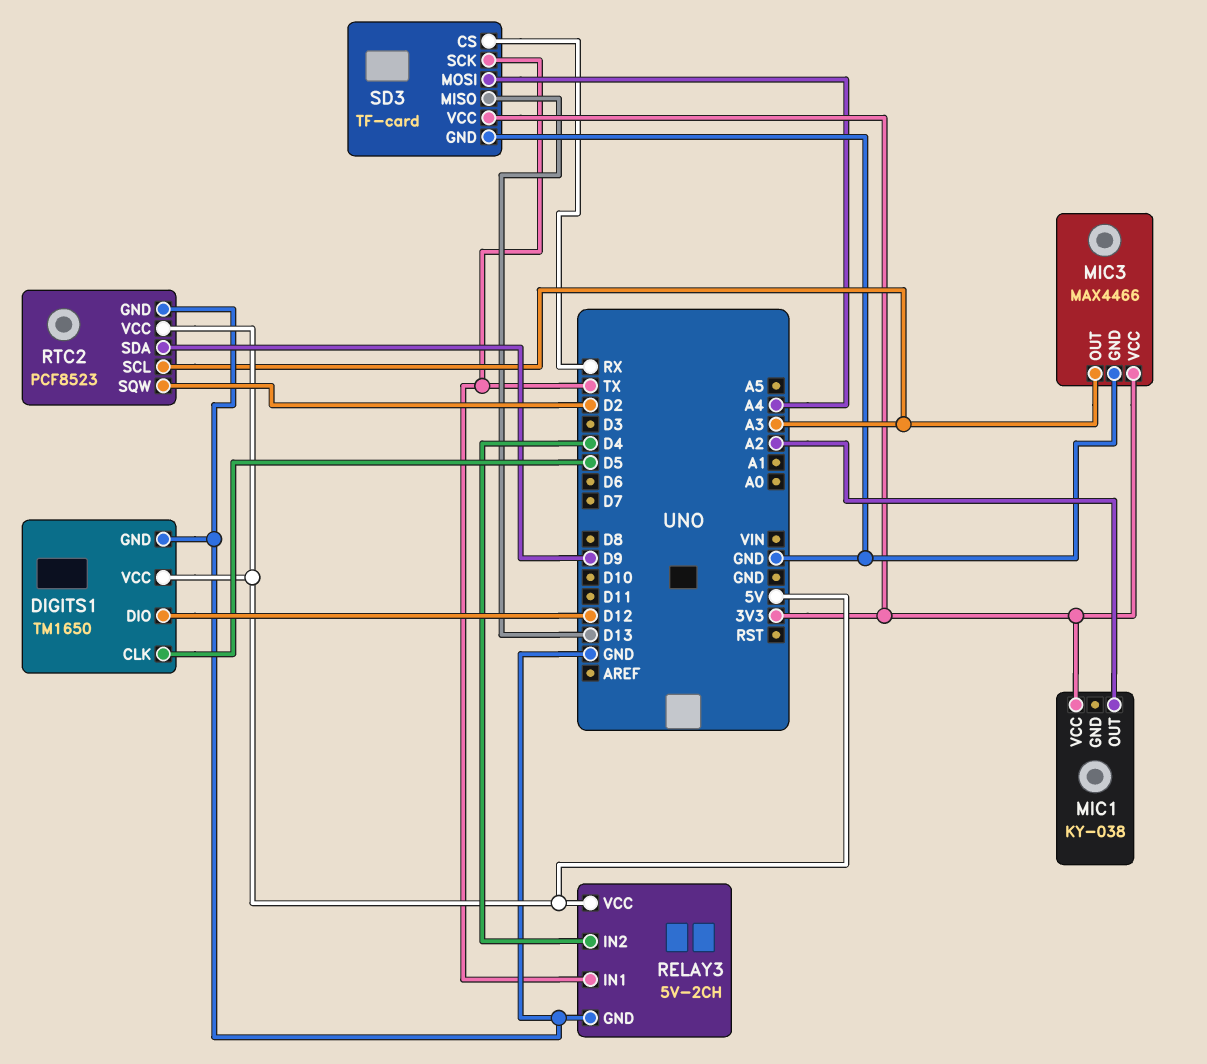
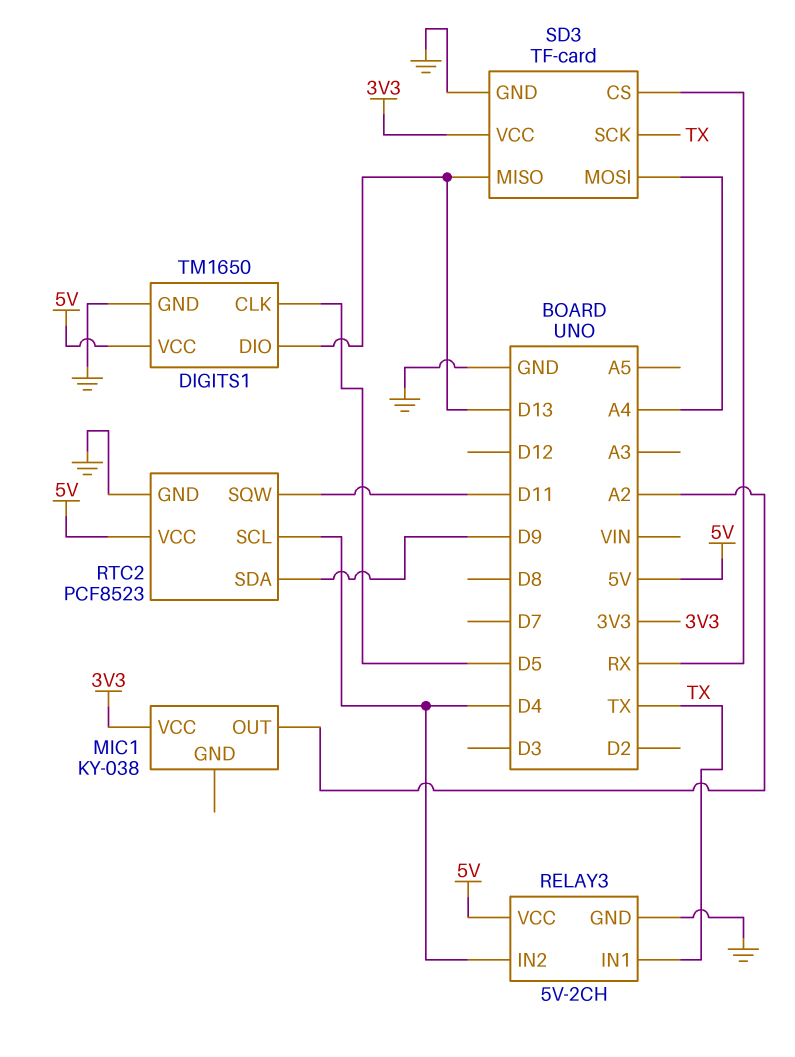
DIGITS1 pin DIO: D12 -> D13
MIC3: MAX4466 -> none
MIC3 pin GND: GND -> none
MIC3 pin OUT: A3 -> none
MIC3 pin VCC: 3V3 -> none
RTC2 pin SCL: A3 -> D4
RTC2 pin SQW: D2 -> D11

